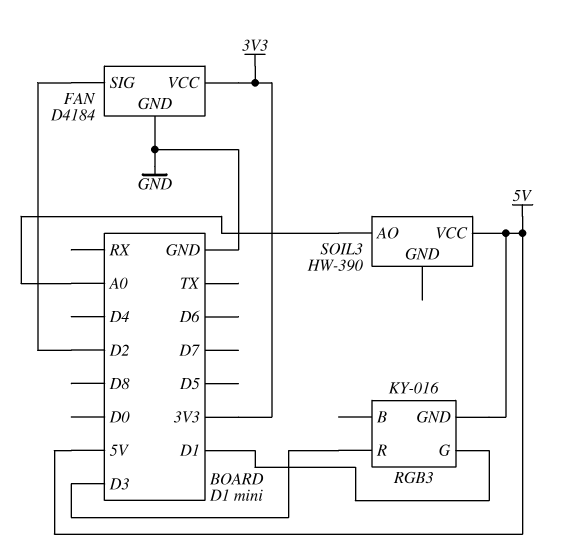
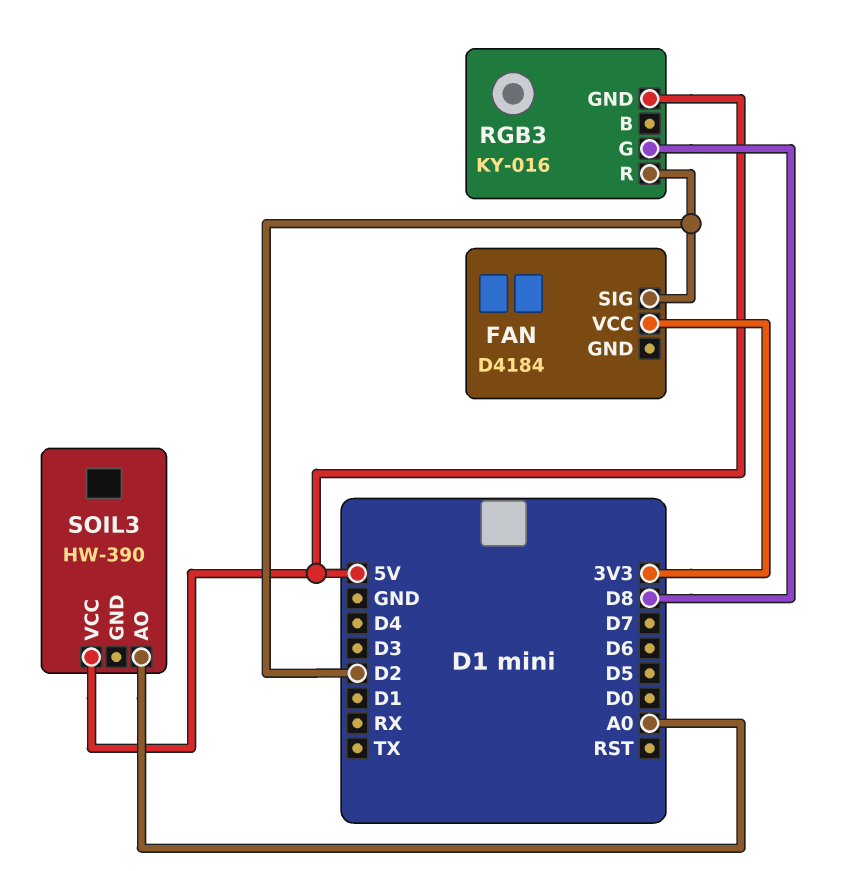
FAN pin GND: GND -> none
RGB3 pin G: D1 -> D8
RGB3 pin R: D3 -> D2

